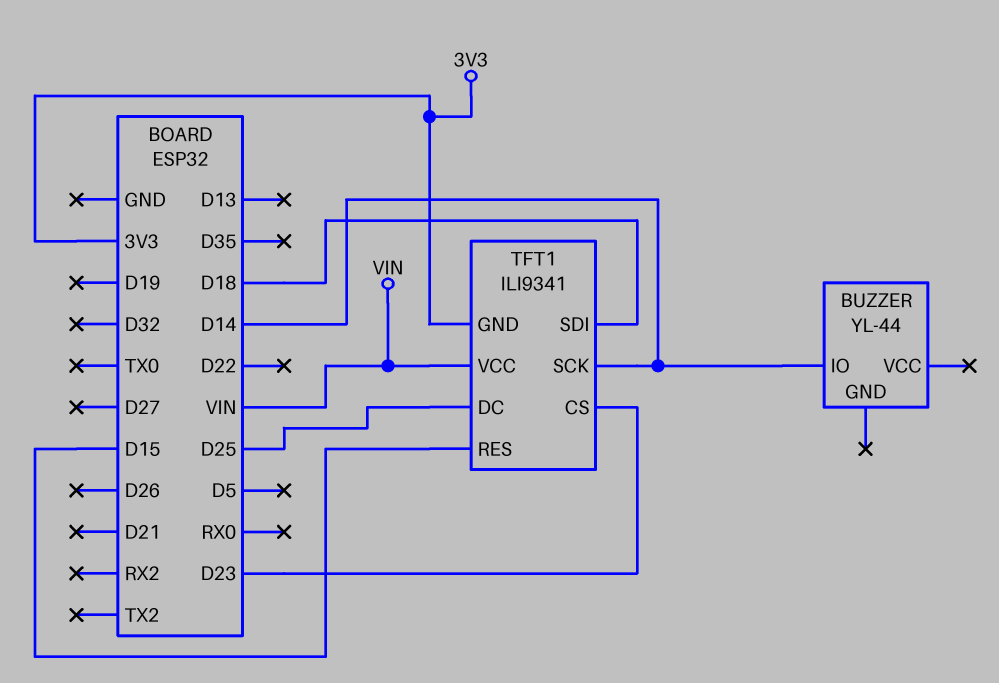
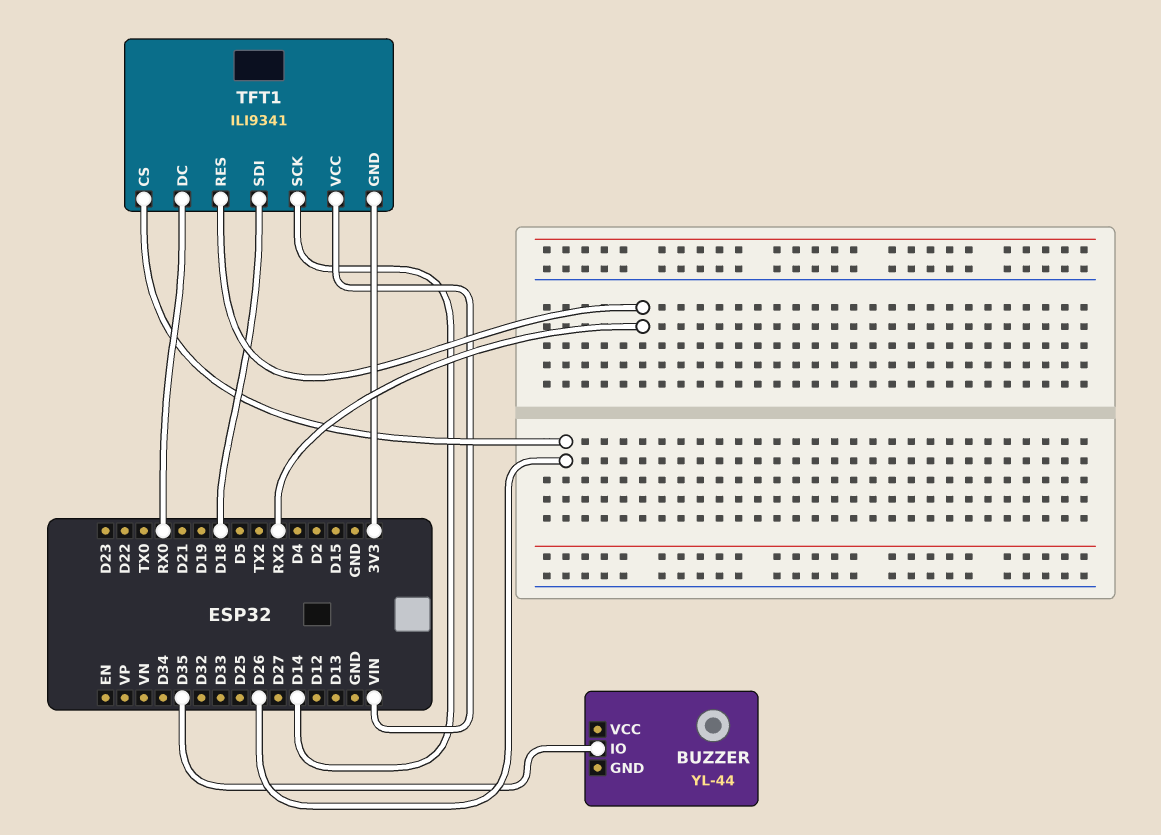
BUZZER pin IO: D14 -> D35
TFT1 pin CS: D23 -> D26
TFT1 pin DC: D25 -> RX0
TFT1 pin RES: D15 -> RX2

